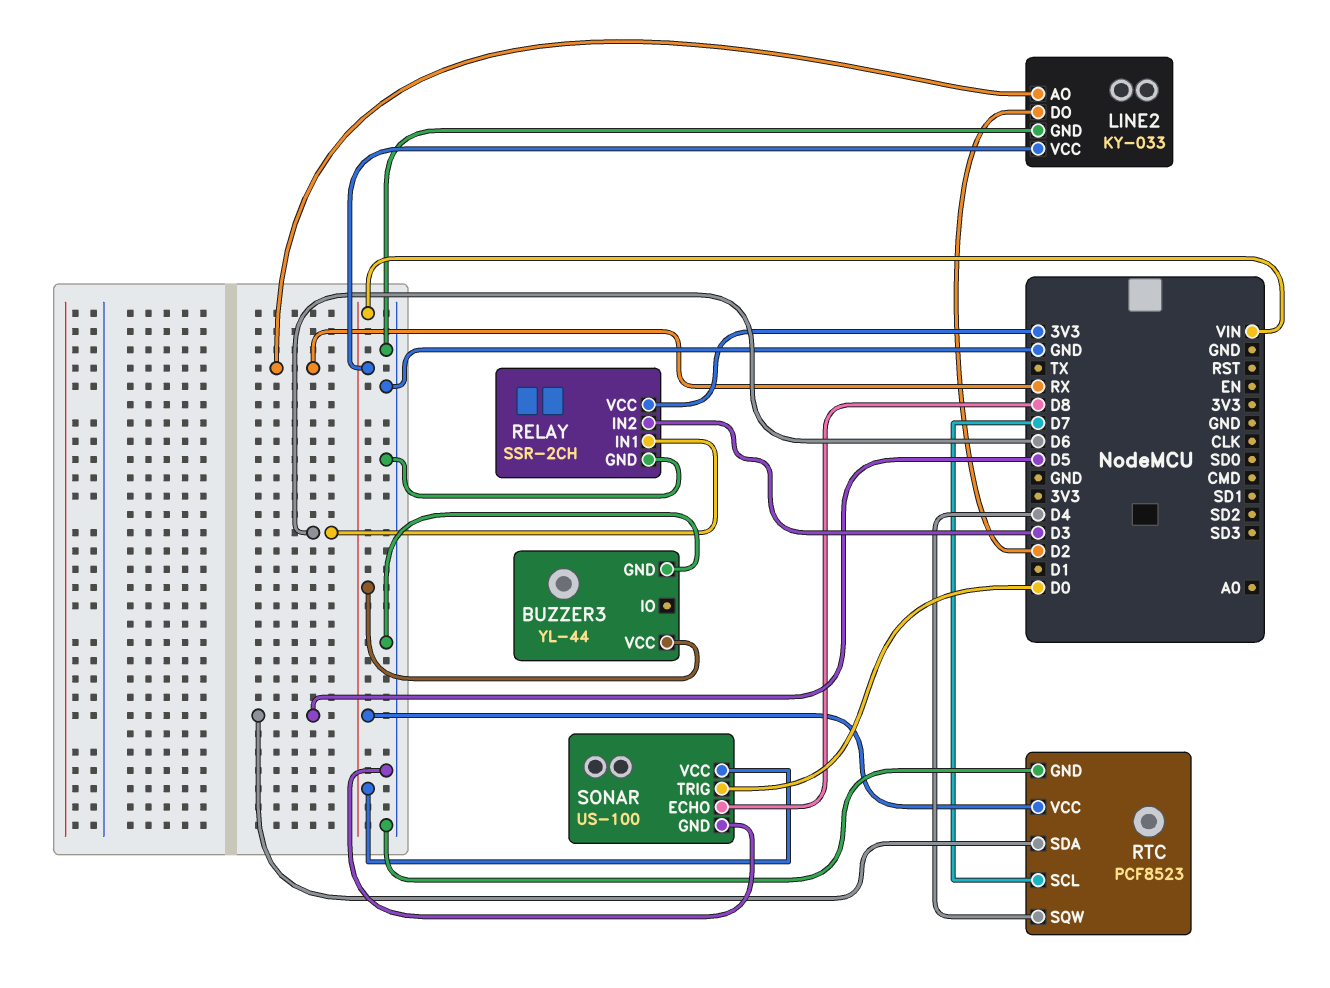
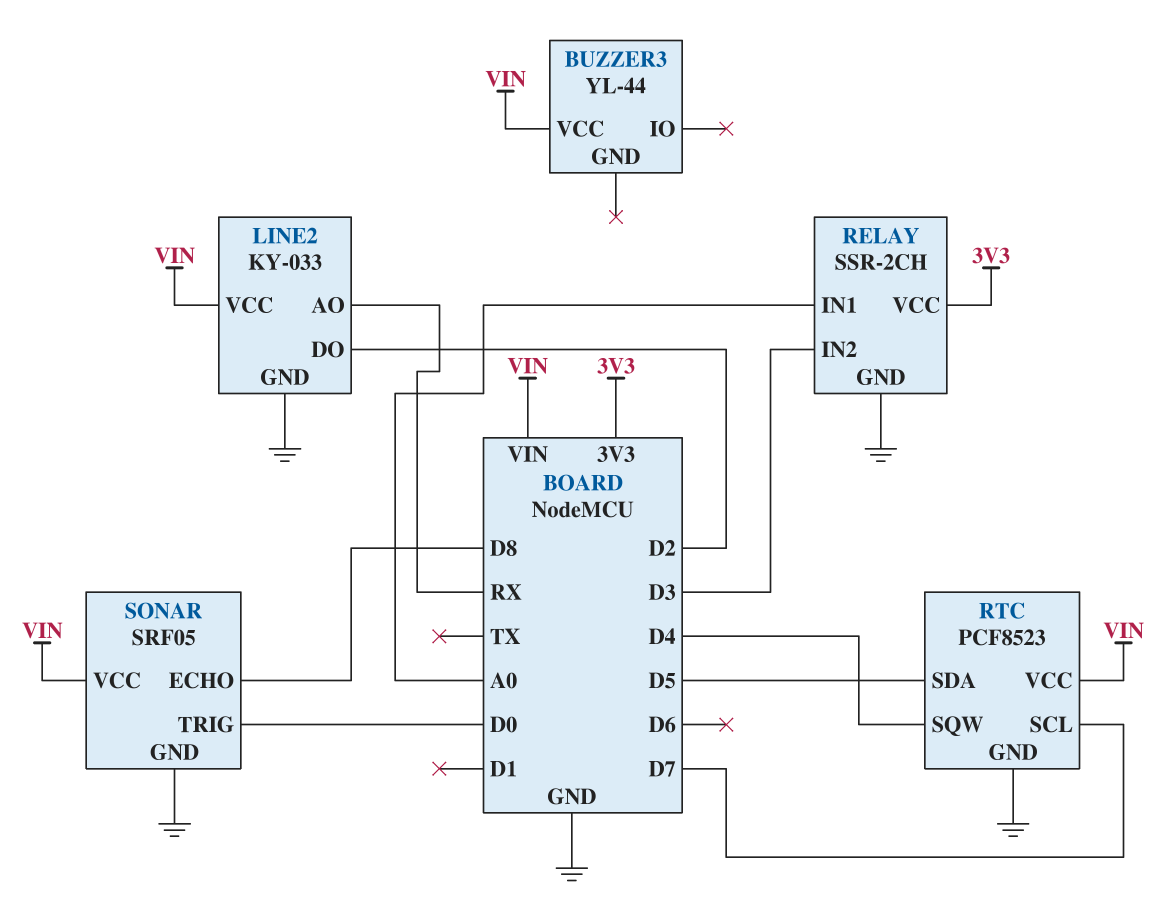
BUZZER3 pin GND: GND -> none
RELAY pin IN1: D6 -> A0
SONAR: US-100 -> SRF05

